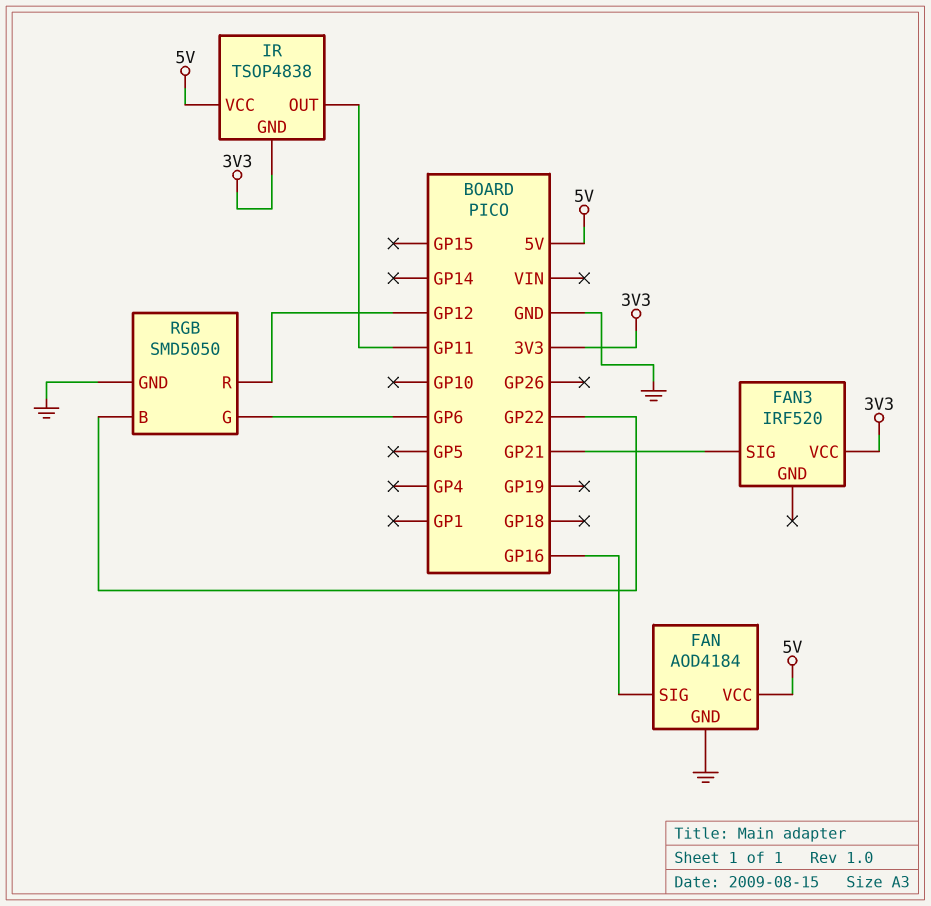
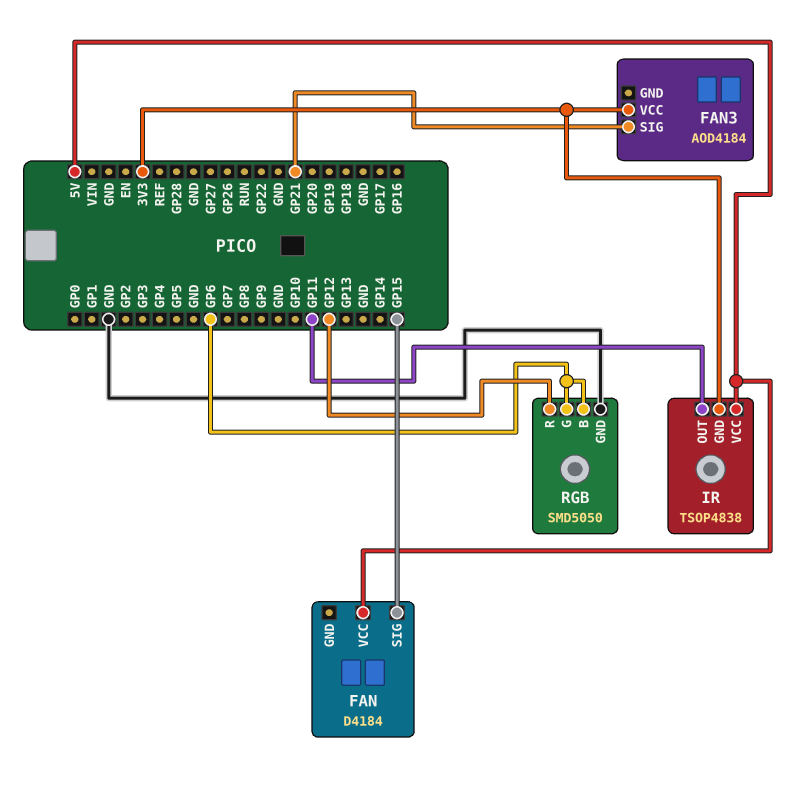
FAN: AOD4184 -> D4184
FAN pin GND: GND -> none
FAN pin SIG: GP16 -> GP15
FAN3: IRF520 -> AOD4184
RGB pin B: GP22 -> GP6

